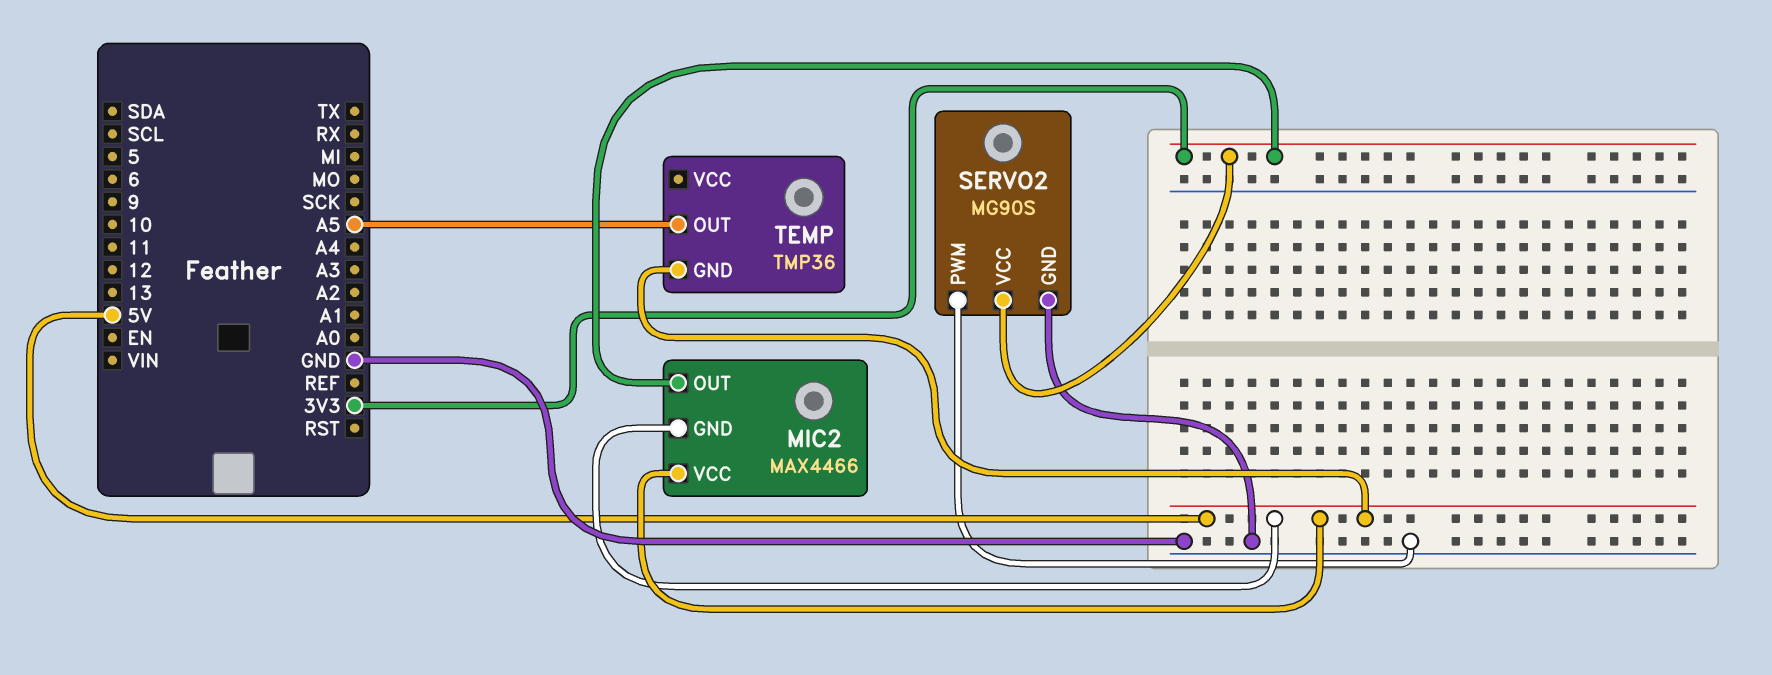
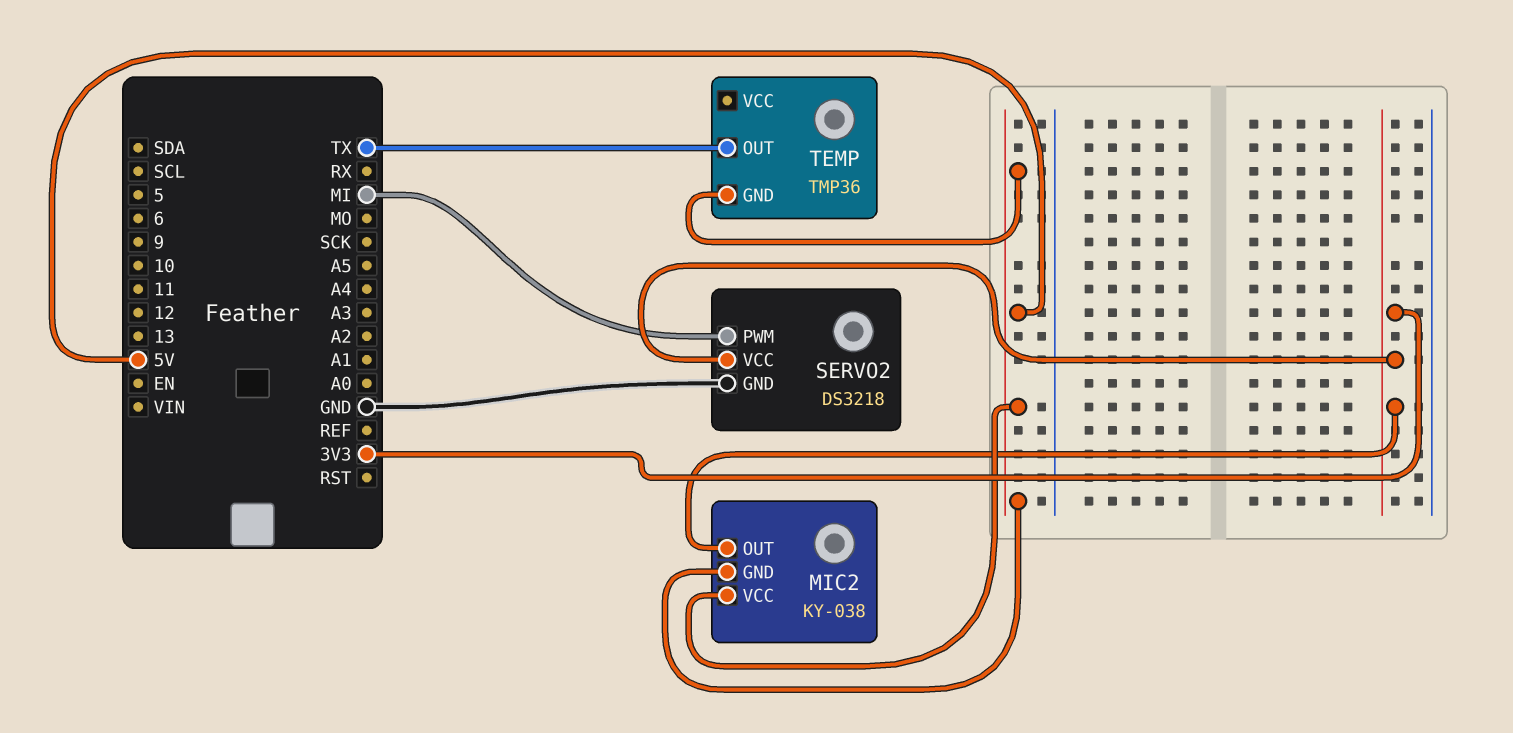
MIC2: MAX4466 -> KY-038
SERVO2: MG90S -> DS3218
SERVO2 pin PWM: GND -> MI
TEMP pin OUT: A5 -> TX

